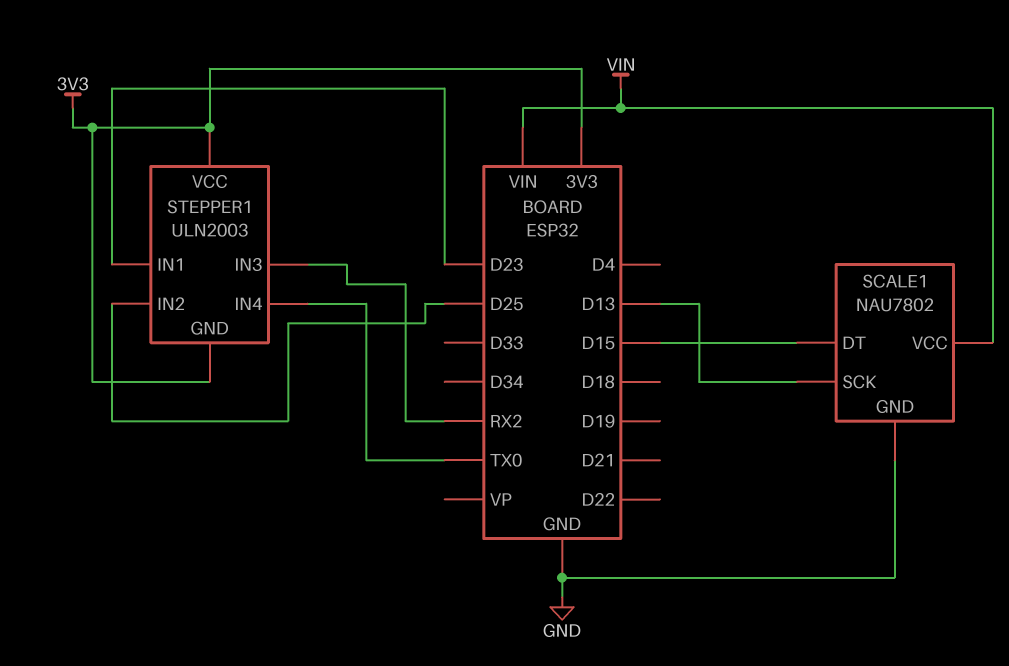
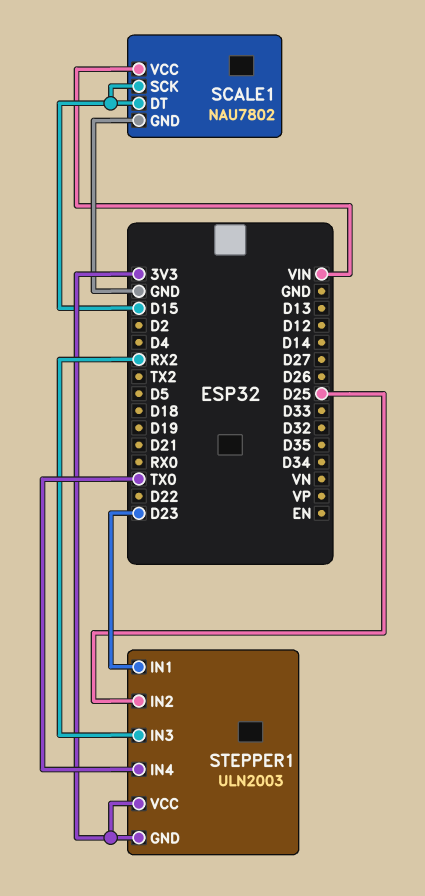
SCALE1 pin SCK: D13 -> D15

